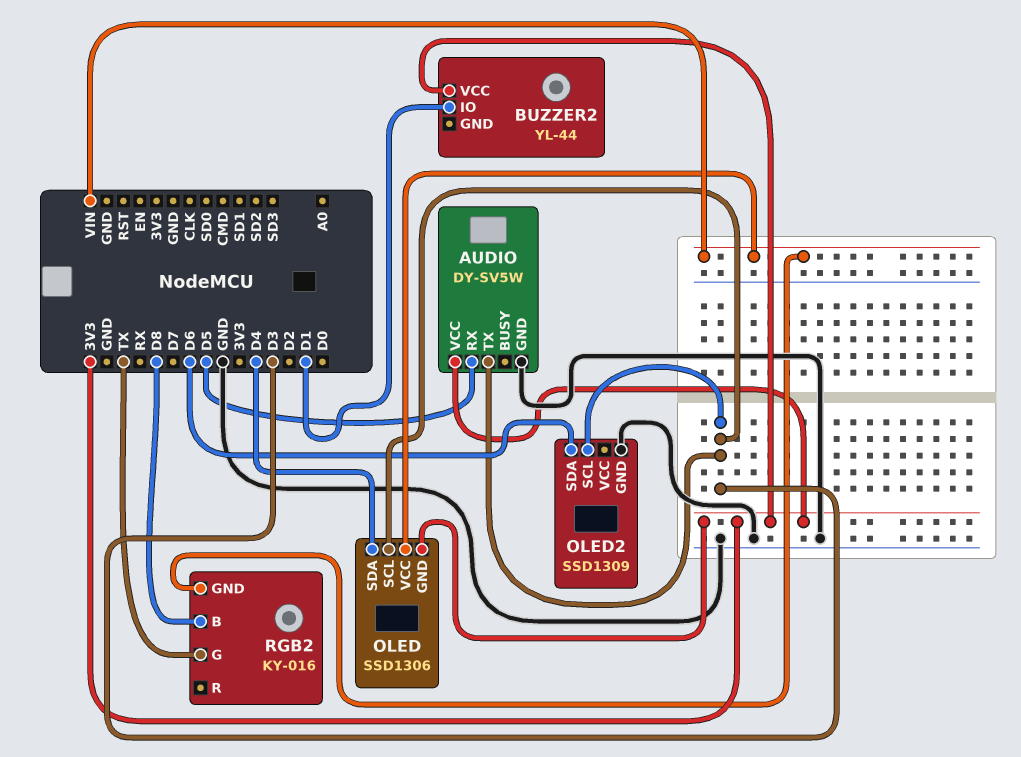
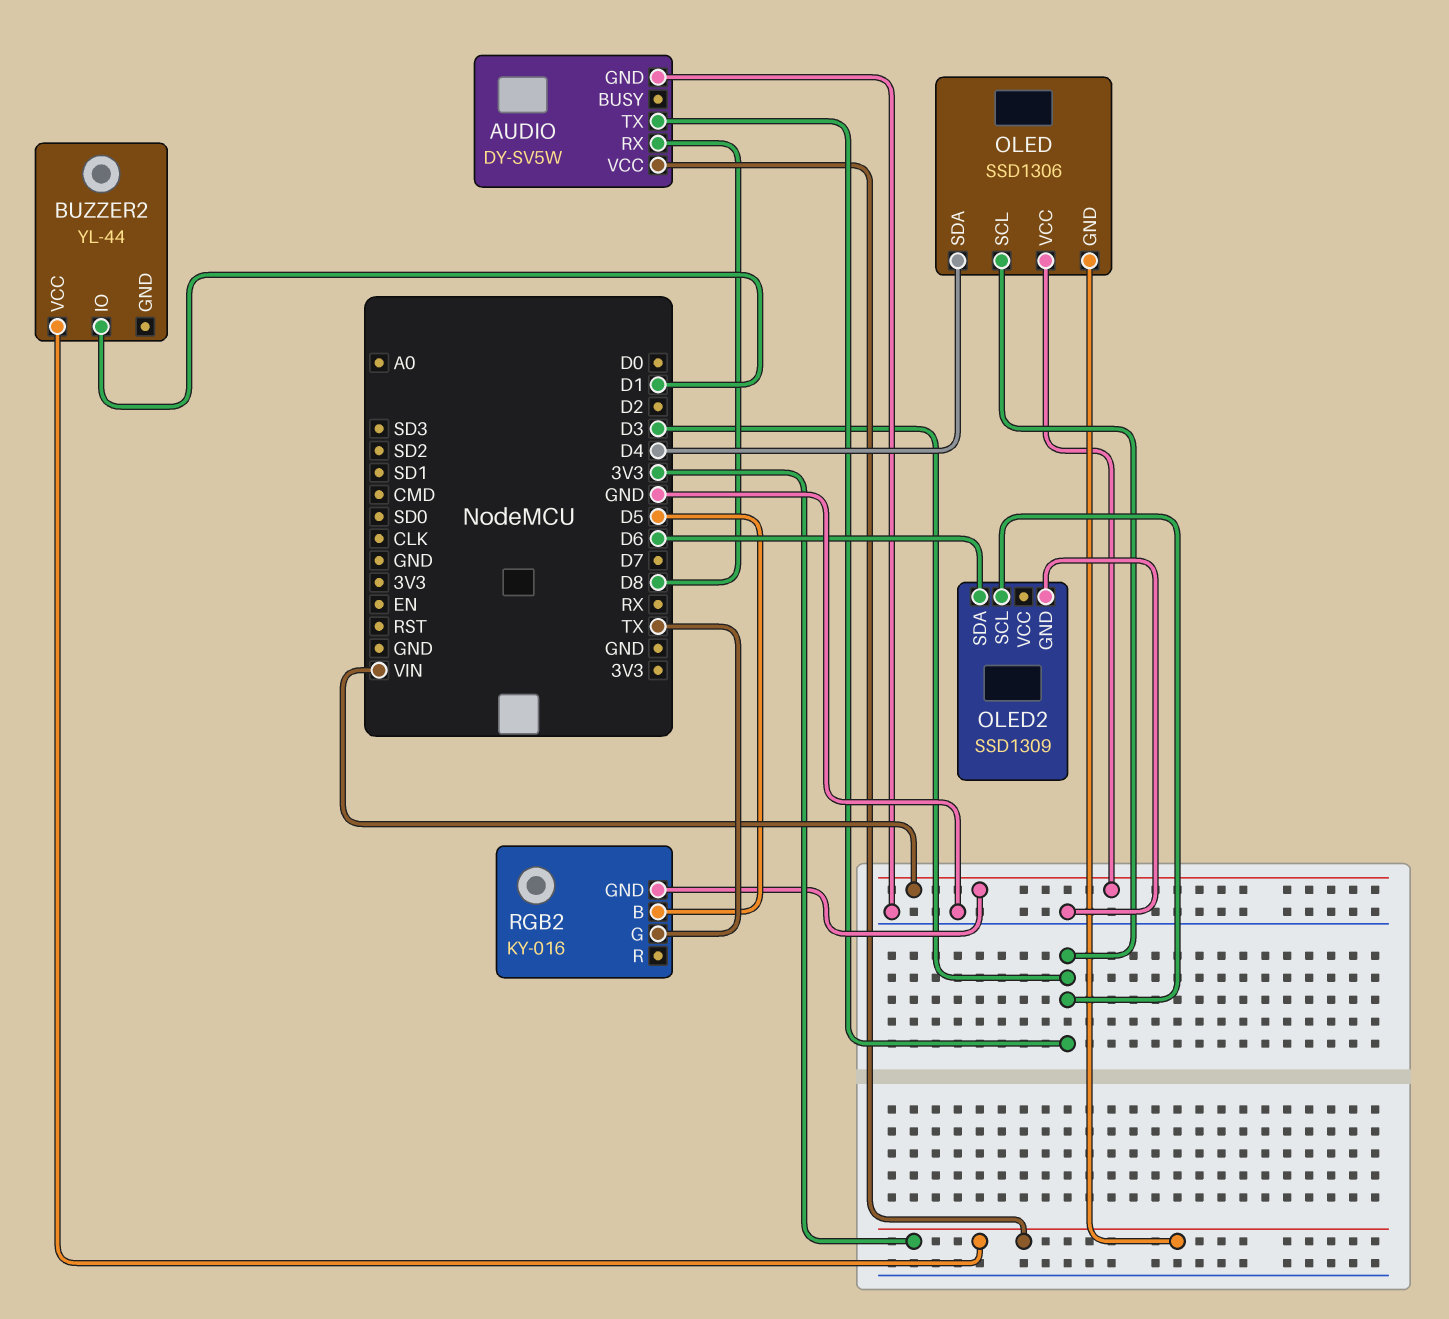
AUDIO pin RX: D5 -> D8
RGB2 pin B: D8 -> D5

